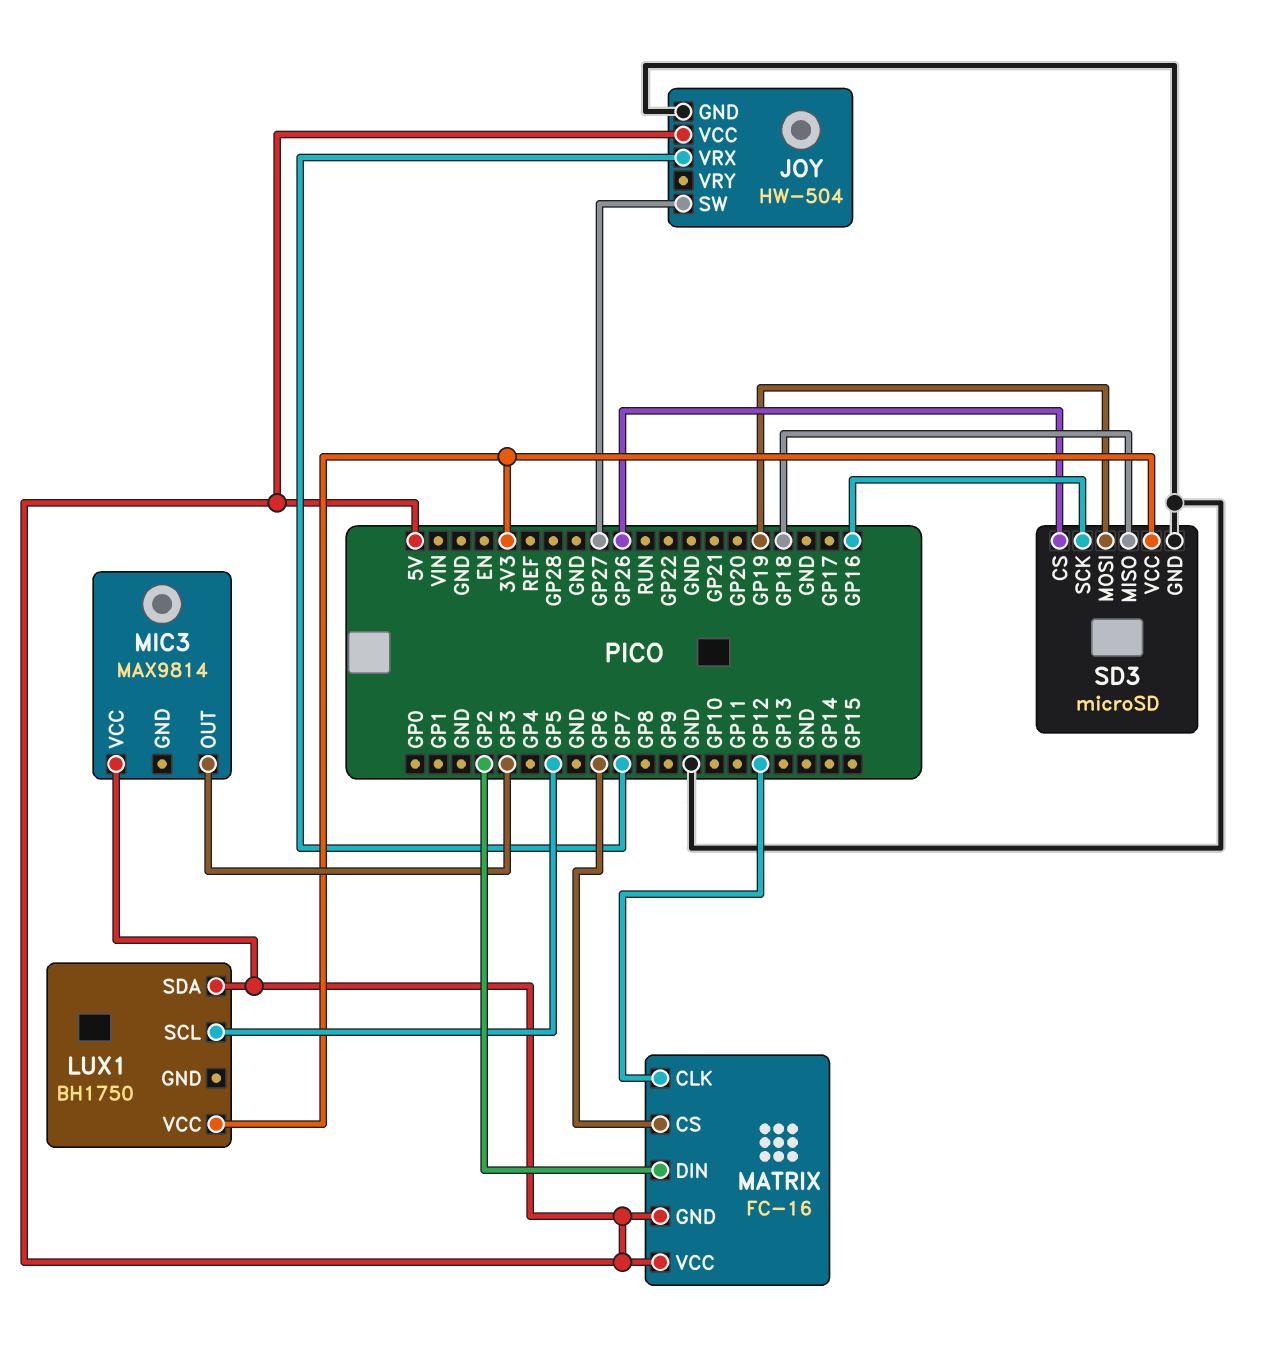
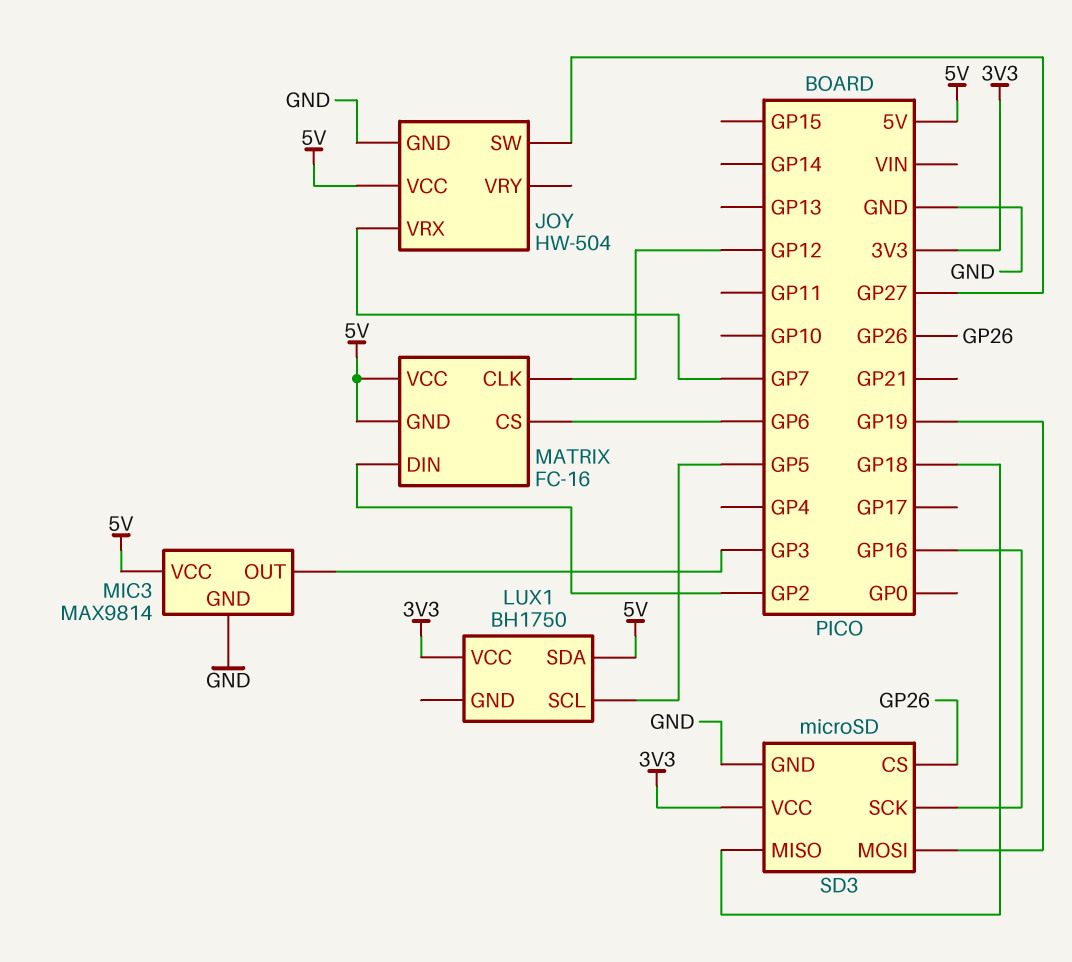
MIC3 pin GND: none -> GND

